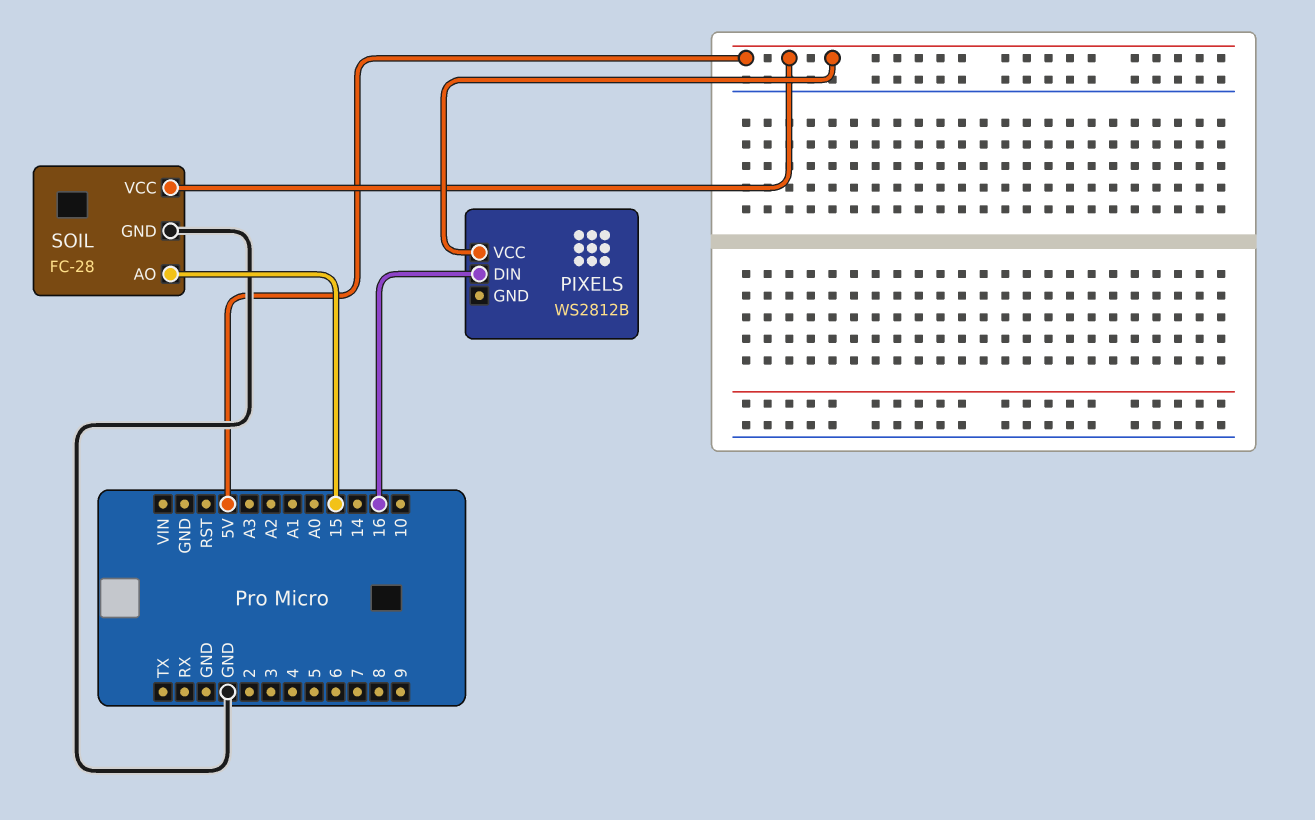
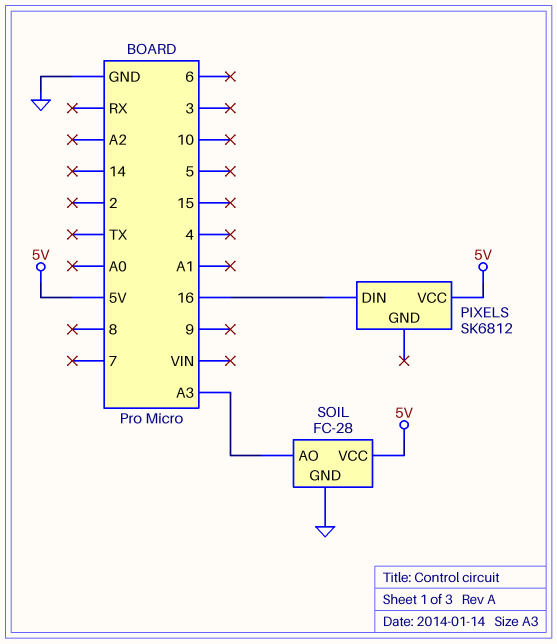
PIXELS: WS2812B -> SK6812
SOIL pin AO: 15 -> A3

